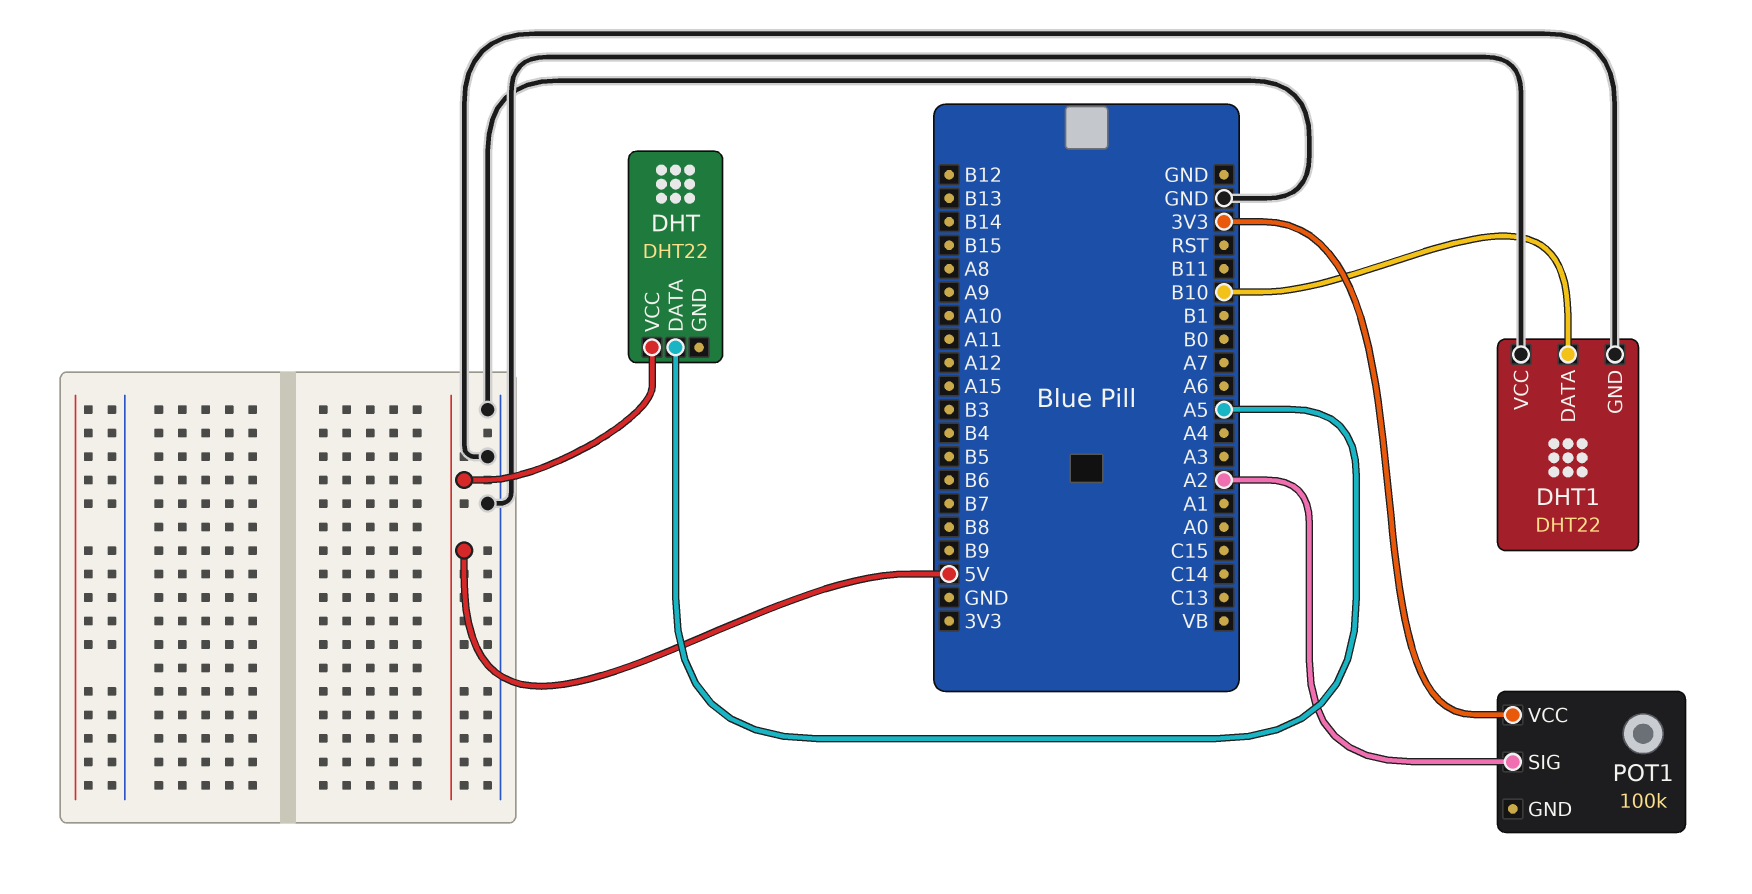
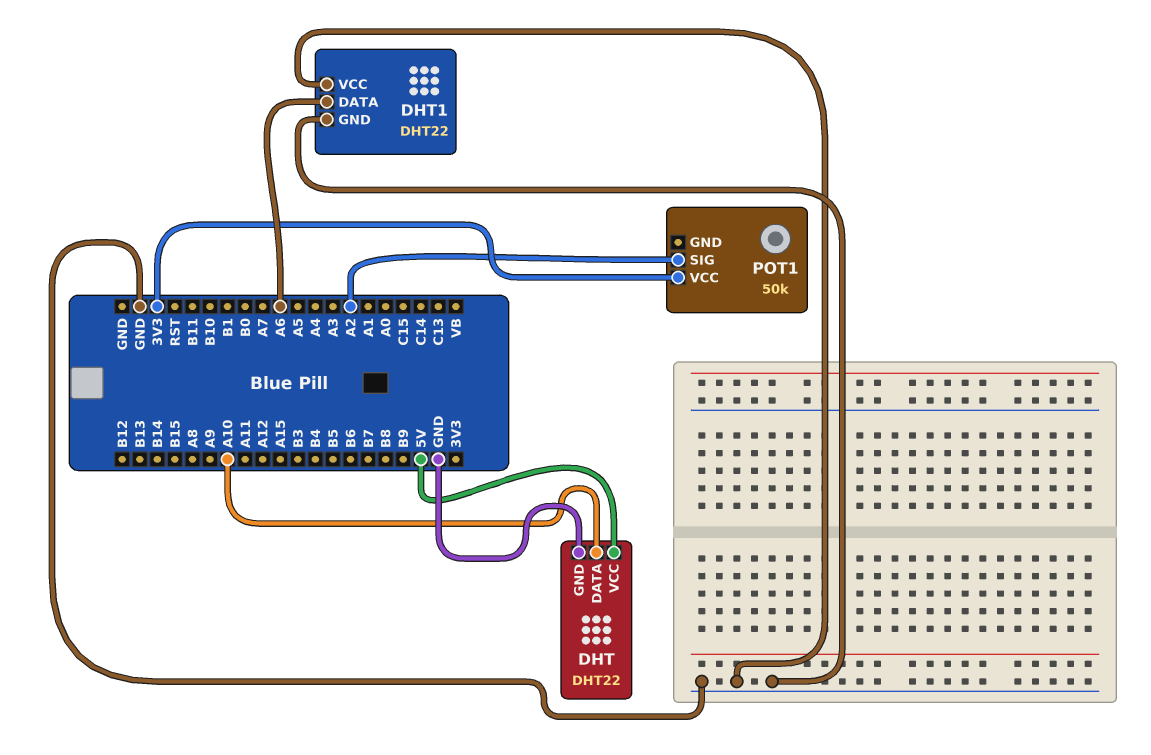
DHT pin DATA: A5 -> A10
DHT pin GND: none -> GND
DHT1 pin DATA: B10 -> A6
POT1: 100k -> 50k

